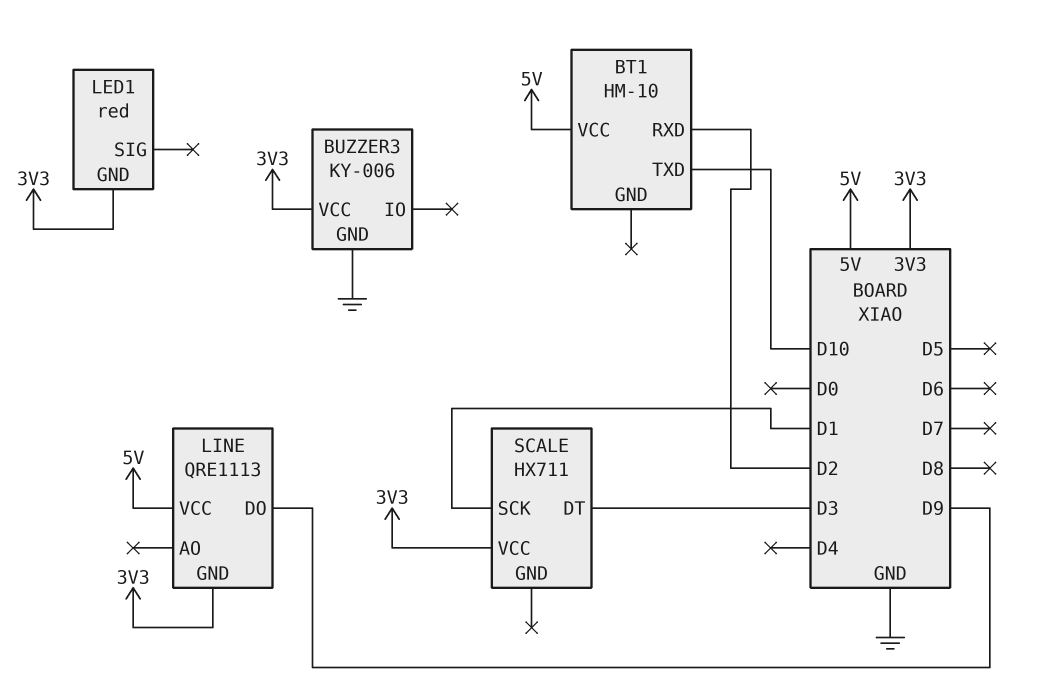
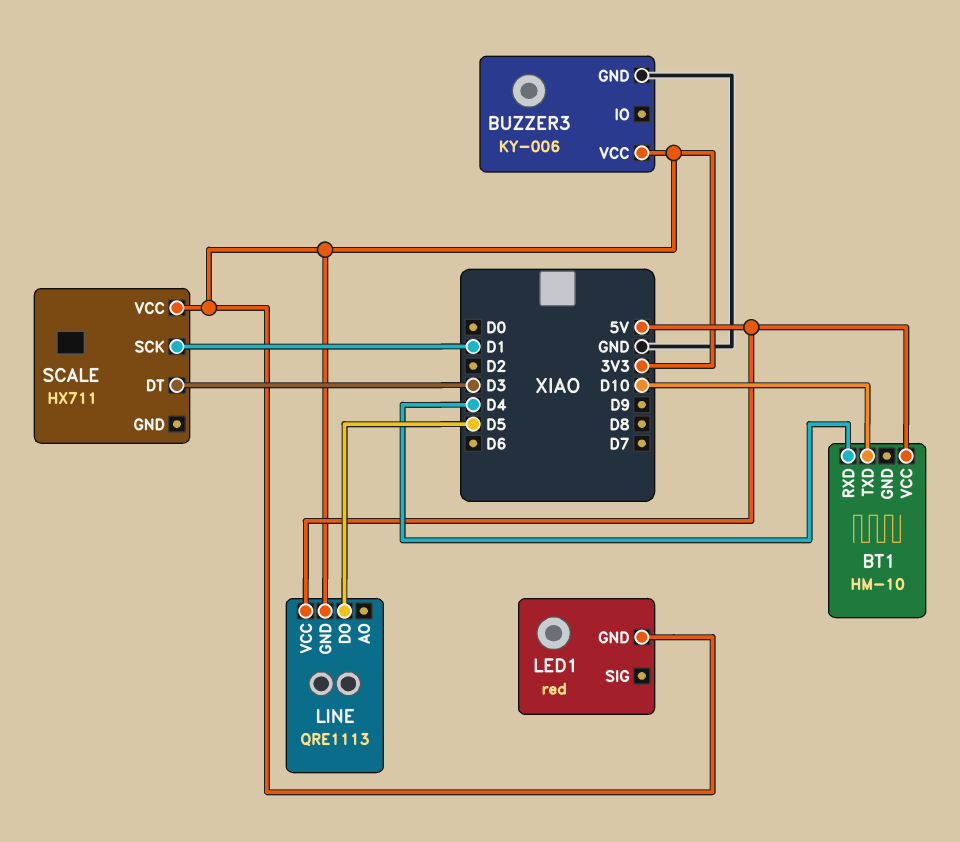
BT1 pin RXD: D2 -> D4
LINE pin DO: D9 -> D5

